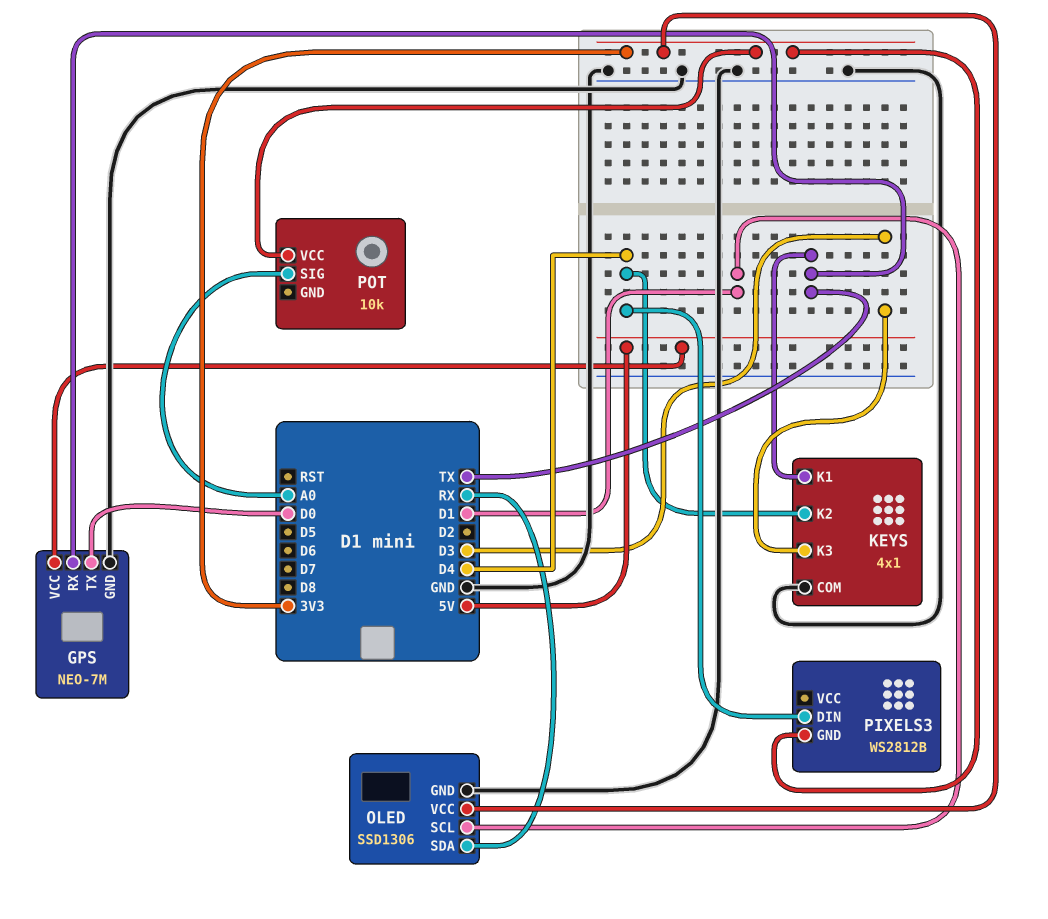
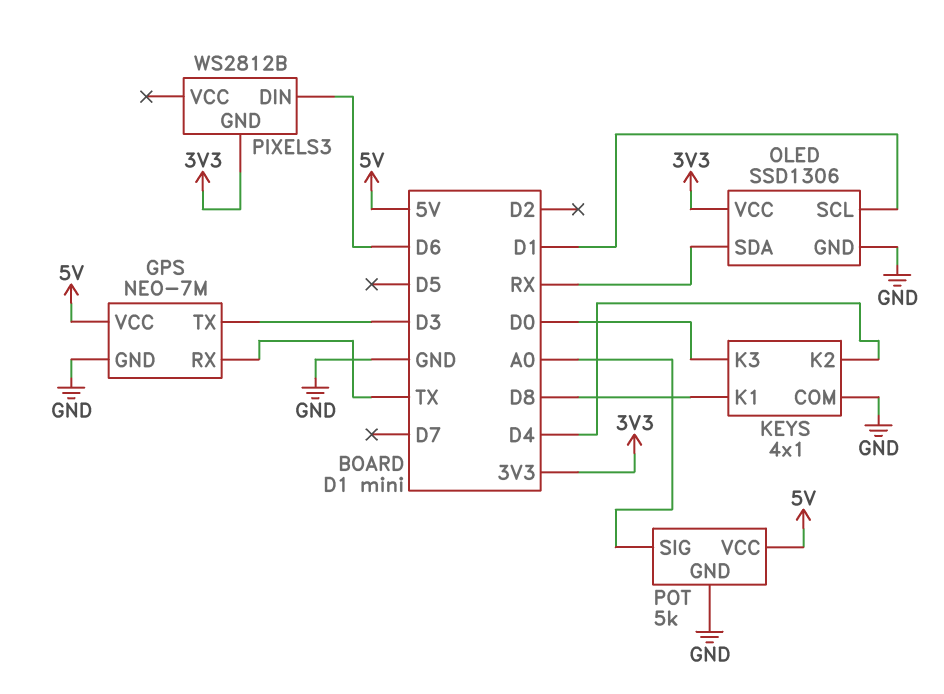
GPS pin TX: D0 -> D3
KEYS pin K1: TX -> D8
KEYS pin K3: D3 -> D0
PIXELS3 pin DIN: D4 -> D6
POT: 10k -> 5k
POT pin GND: none -> GND
POT pin VCC: 3V3 -> 5V

